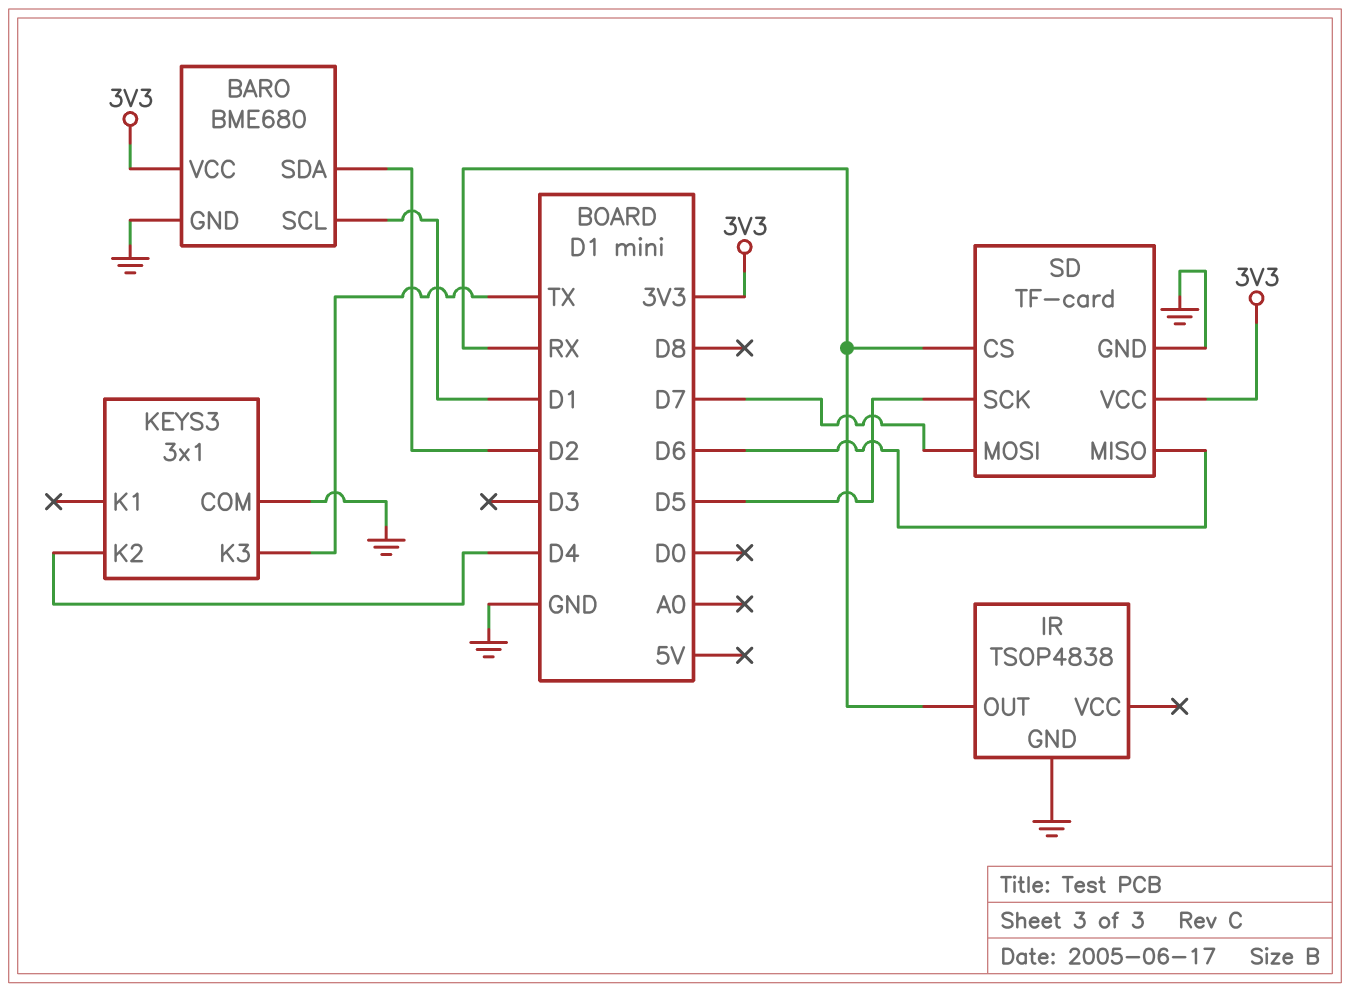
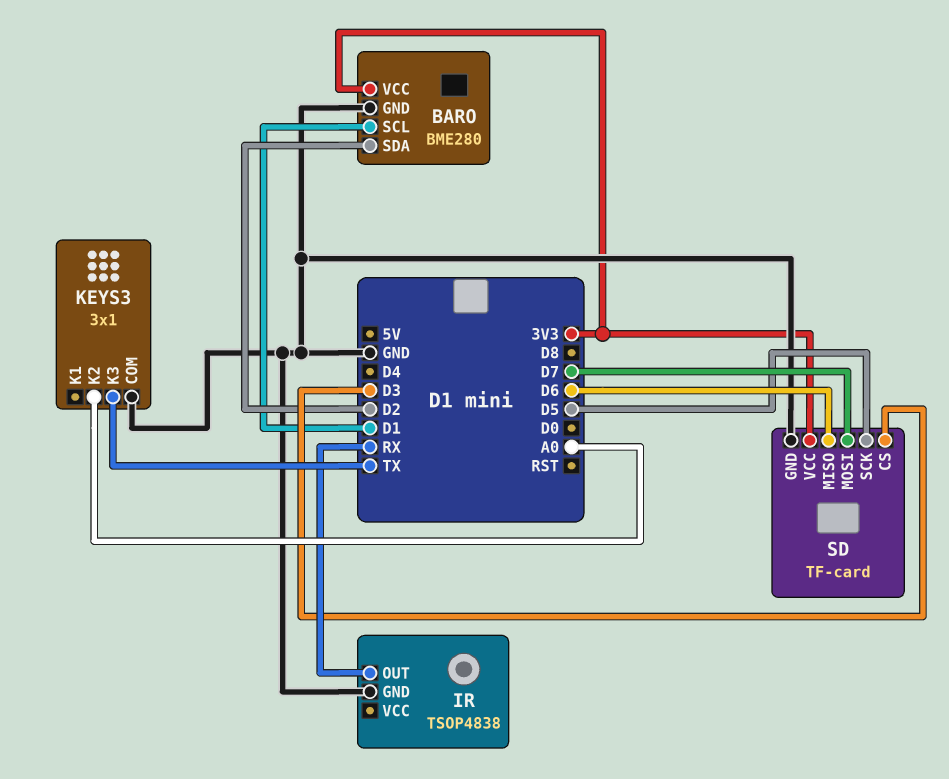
BARO: BME680 -> BME280
KEYS3 pin K2: D4 -> A0
SD pin CS: RX -> D3

